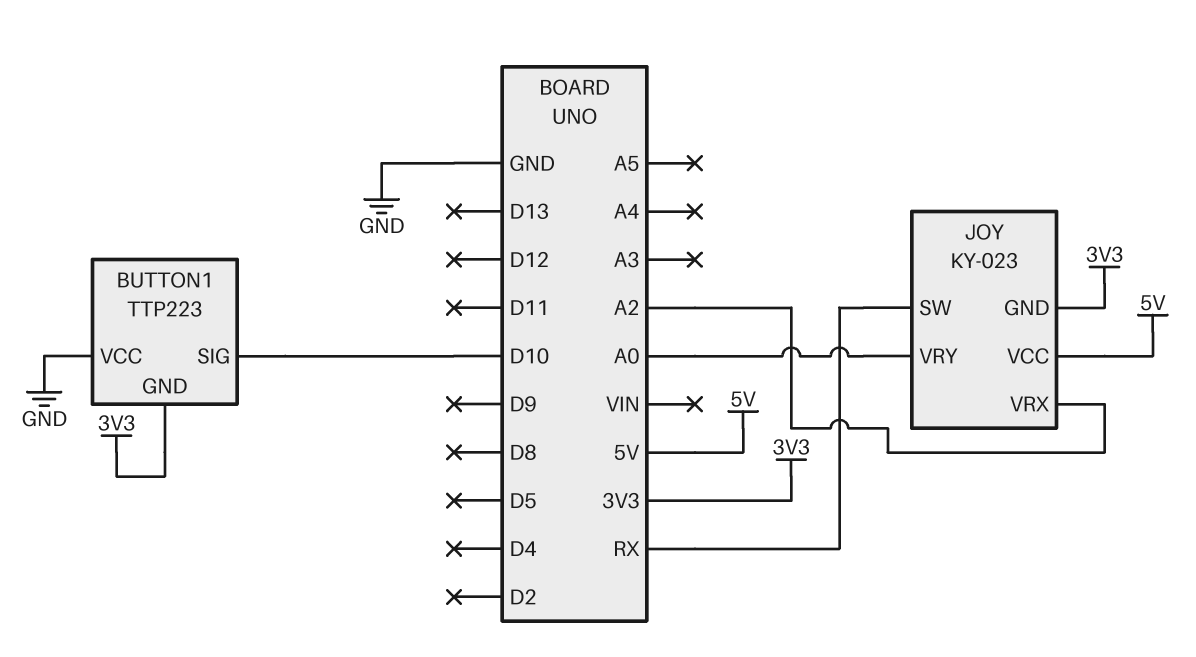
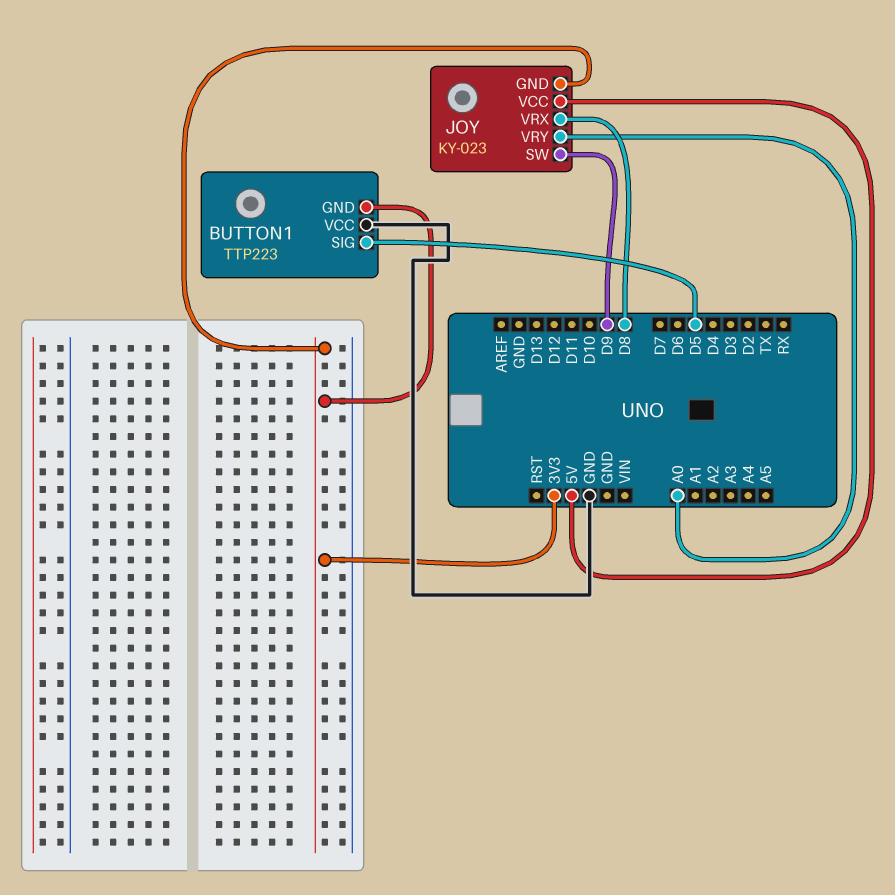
BUTTON1 pin SIG: D10 -> D5
JOY pin SW: RX -> D9
JOY pin VRX: A2 -> D8

